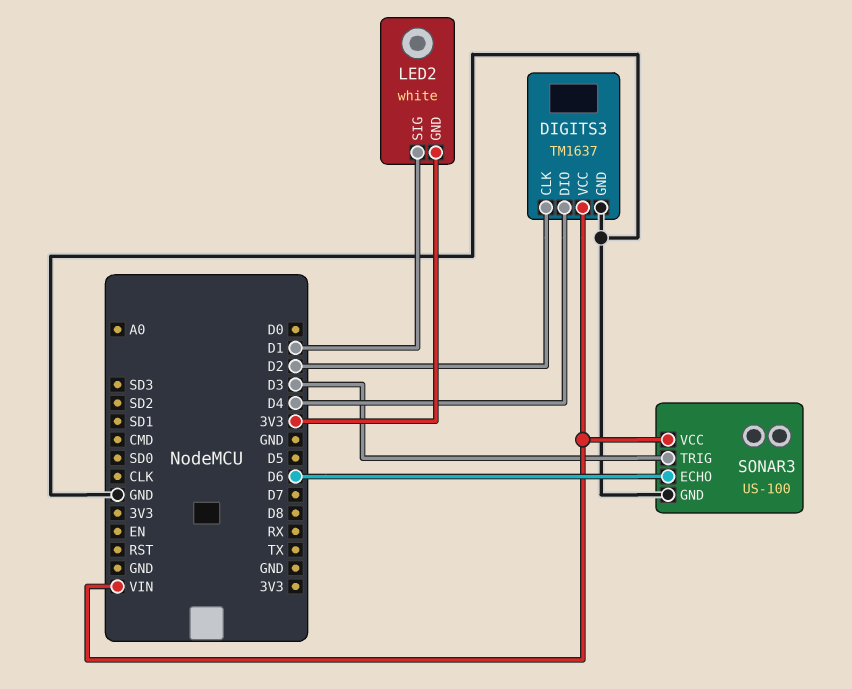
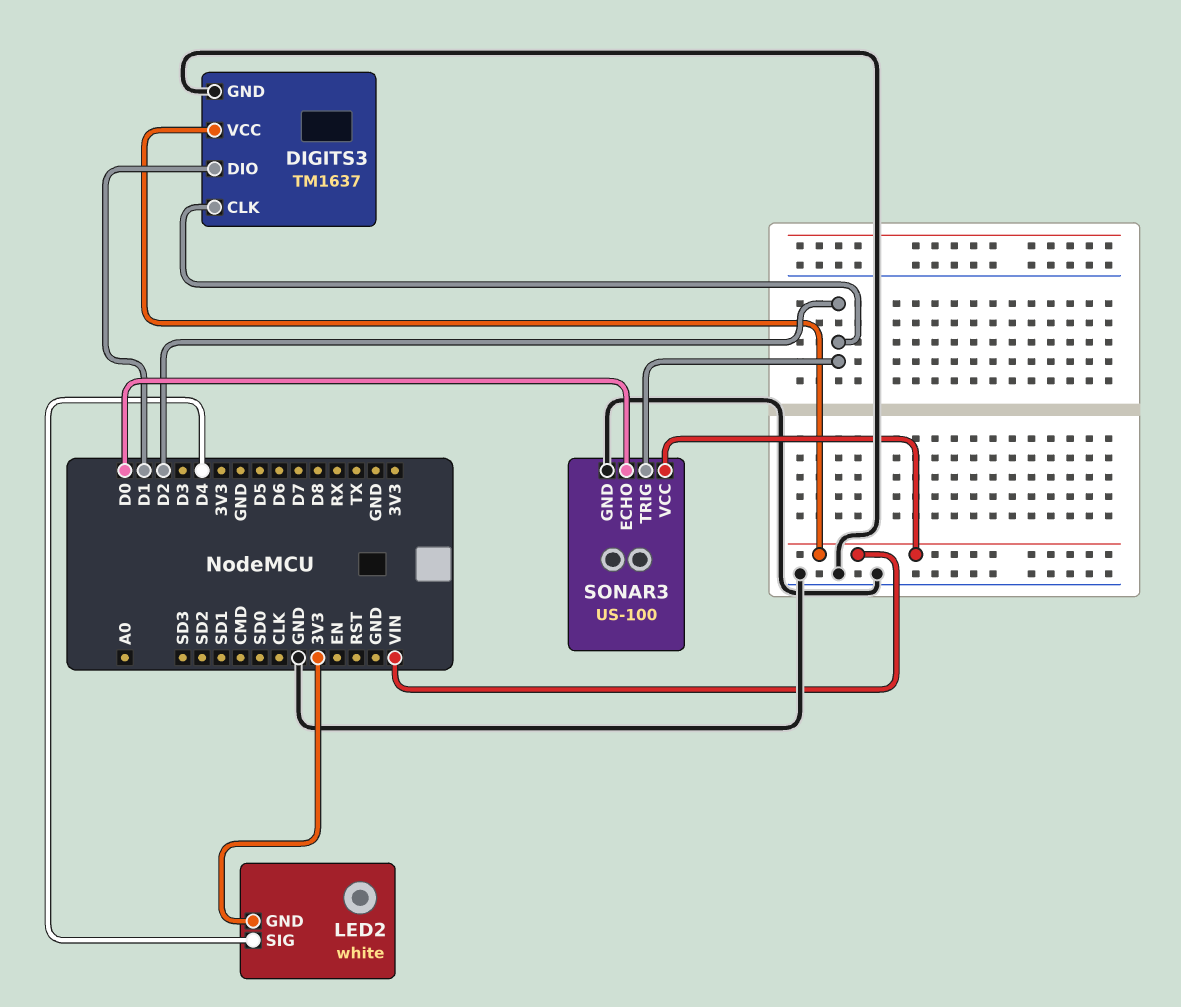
DIGITS3 pin DIO: D4 -> D1
LED2 pin SIG: D1 -> D4
SONAR3 pin ECHO: D6 -> D0
SONAR3 pin TRIG: D3 -> D2

